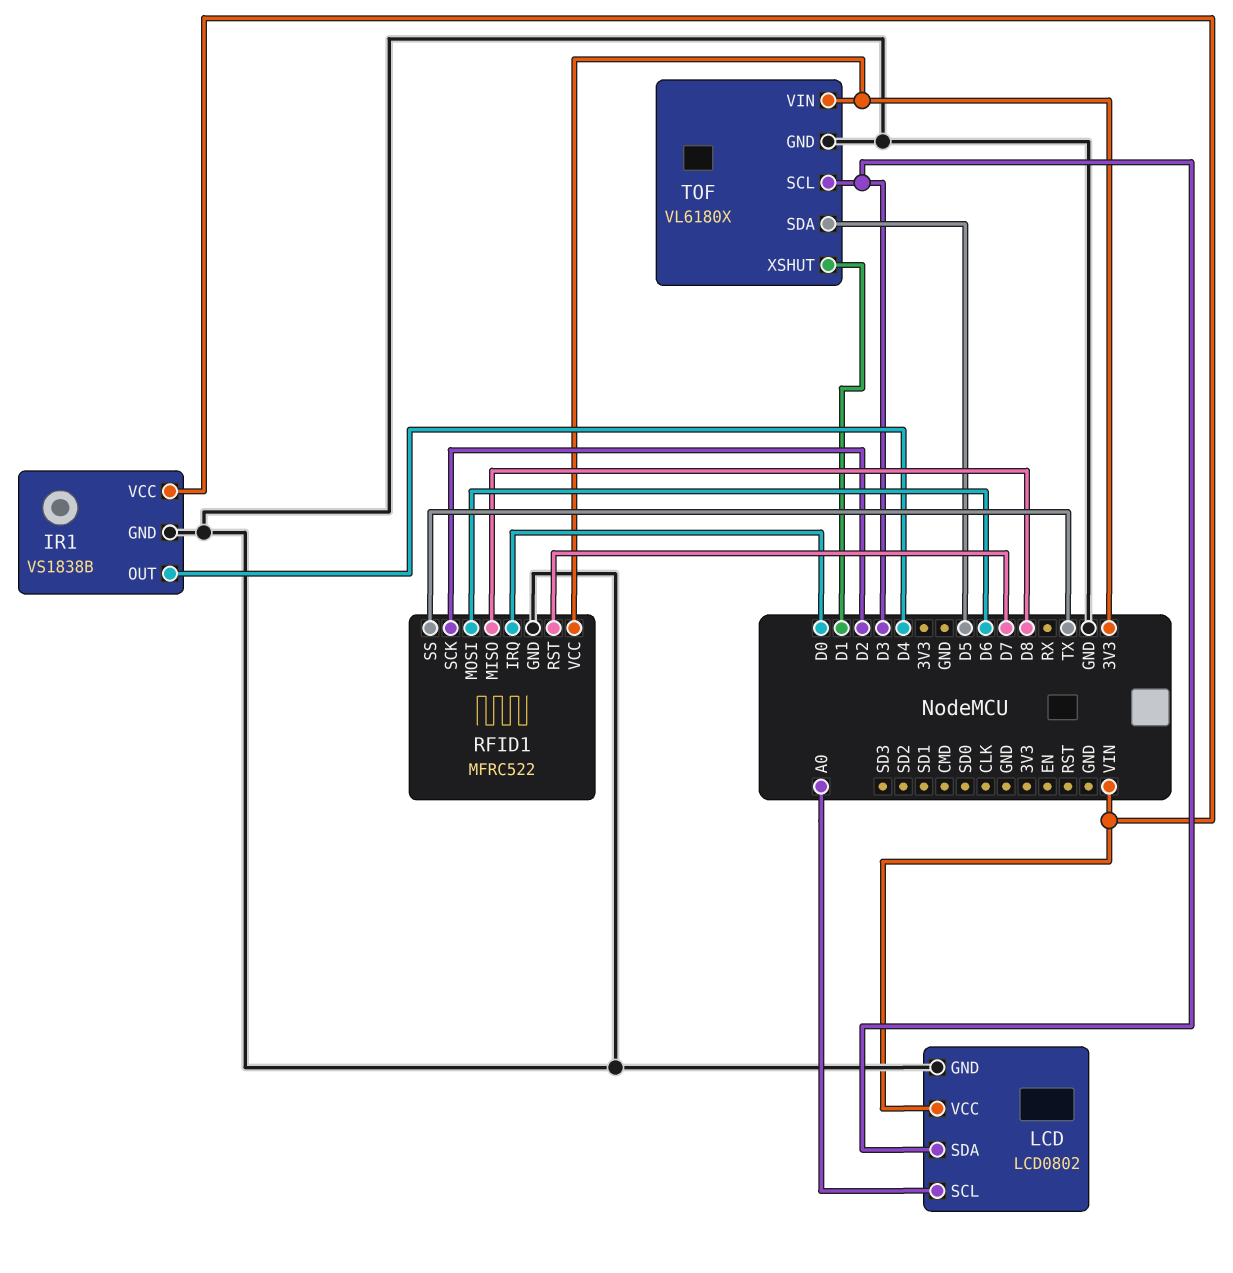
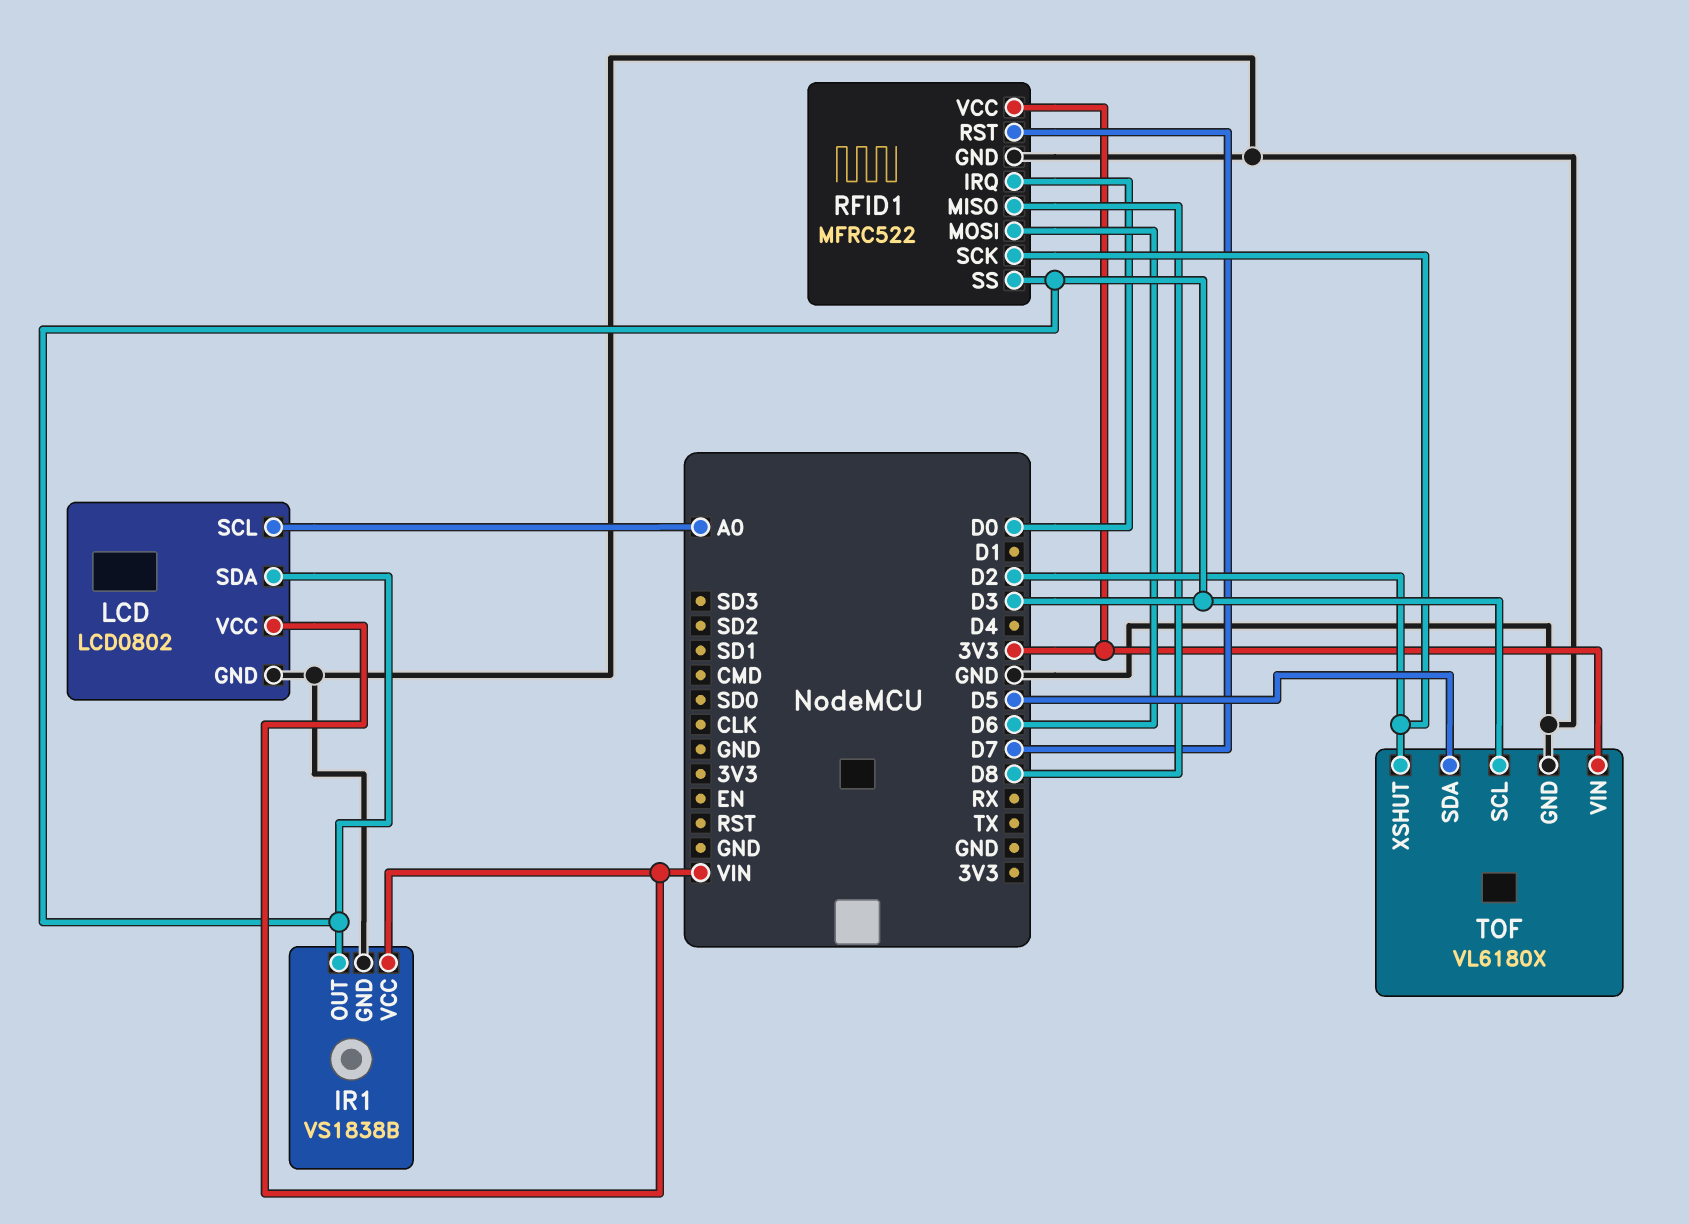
IR1 pin OUT: D4 -> D3
RFID1 pin SS: TX -> D3
TOF pin XSHUT: D1 -> D2

